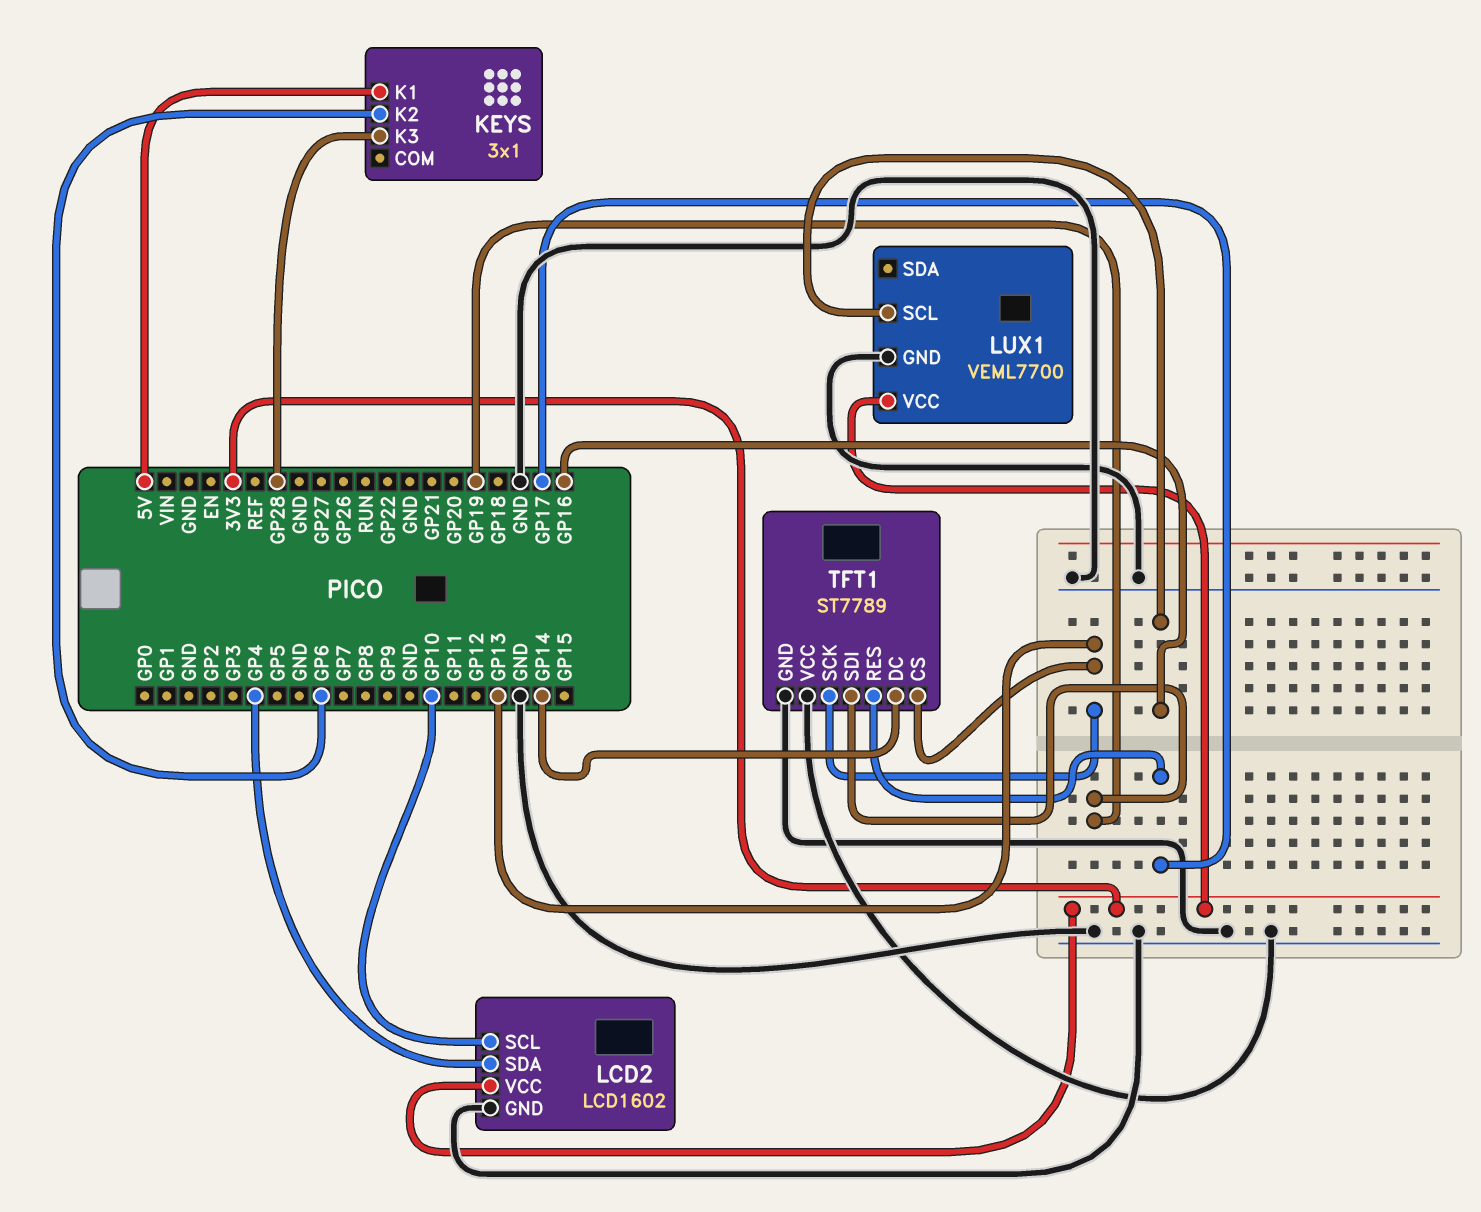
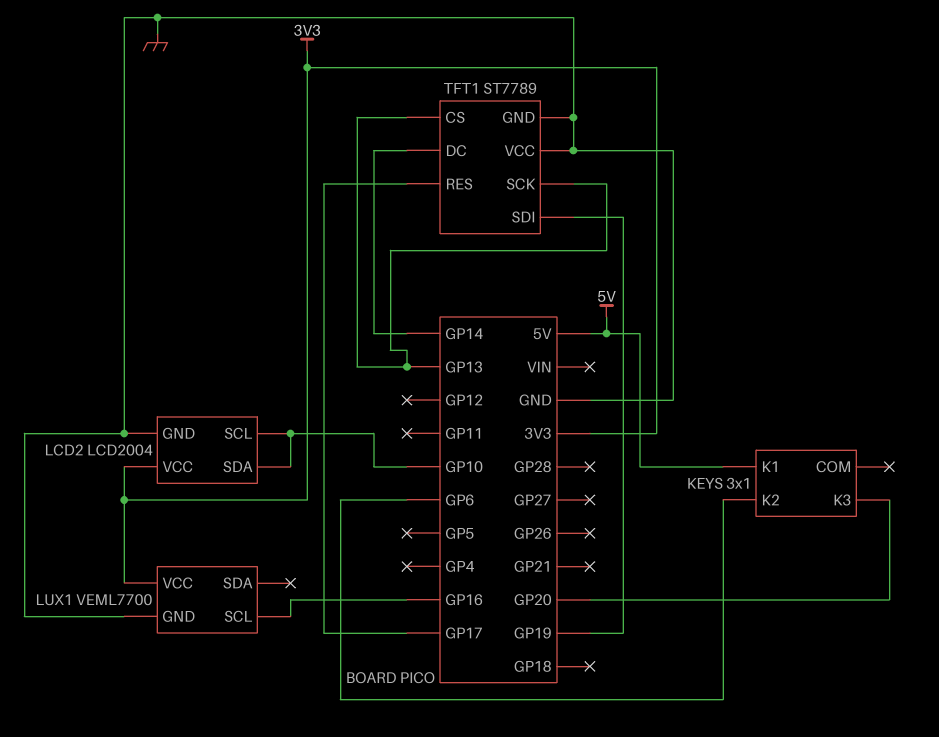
KEYS pin K3: GP28 -> GP20
LCD2: LCD1602 -> LCD2004
LCD2 pin SDA: GP4 -> GP10

